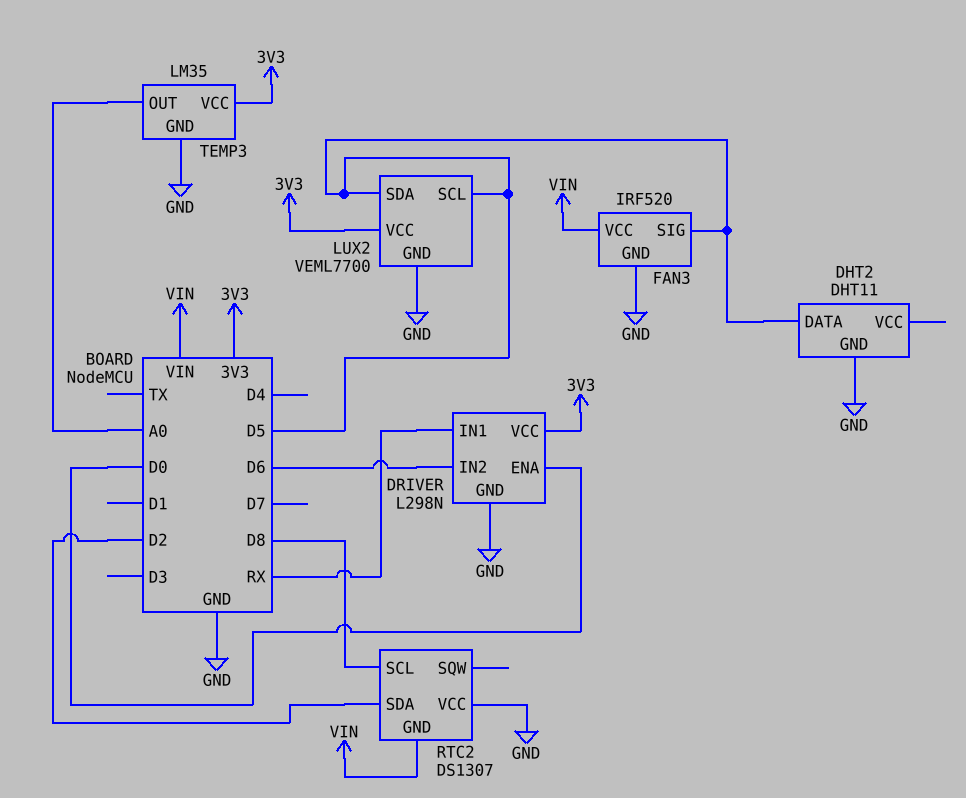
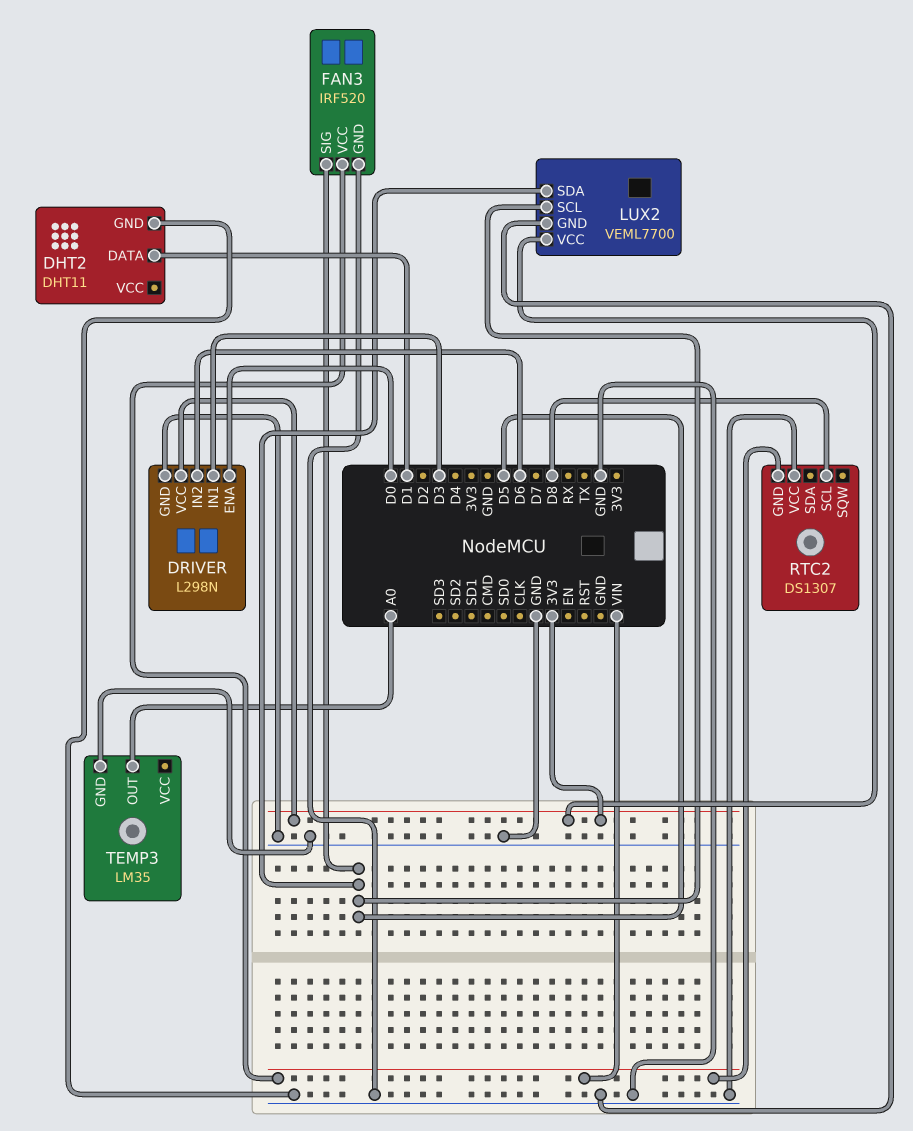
DHT2 pin DATA: D5 -> D1
DRIVER pin IN1: RX -> D3
RTC2 pin SDA: D2 -> none
TEMP3 pin VCC: 3V3 -> none

